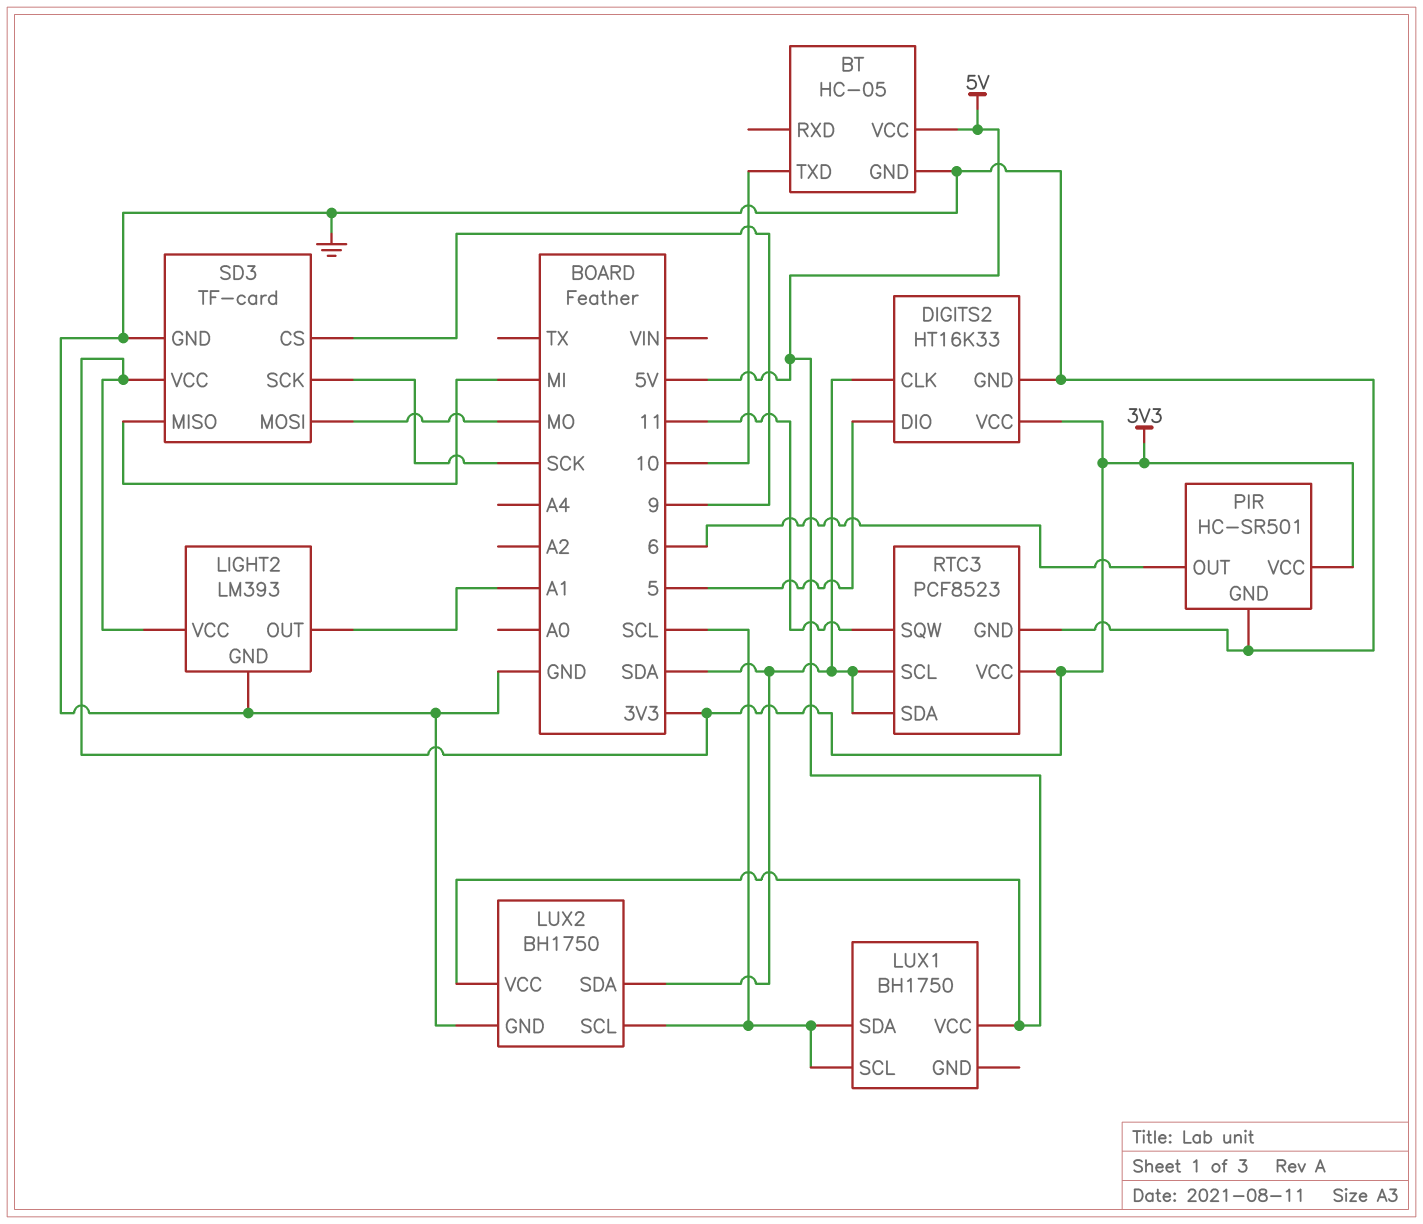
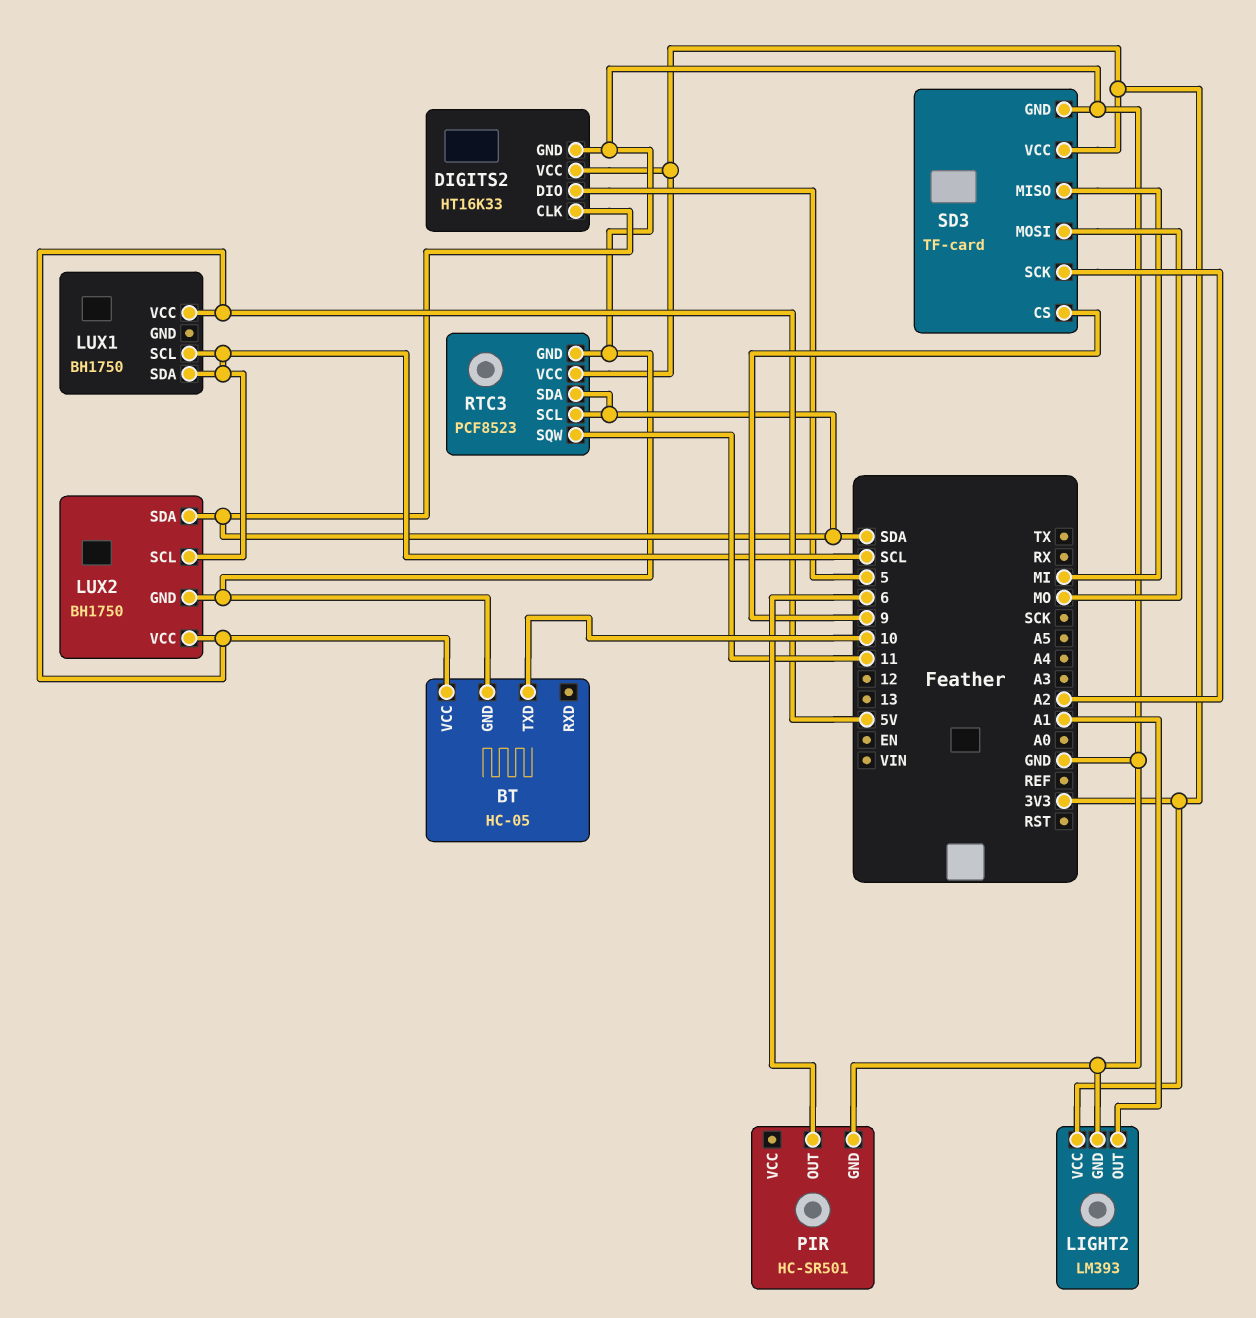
PIR pin VCC: 3V3 -> none
SD3 pin SCK: SCK -> A2

